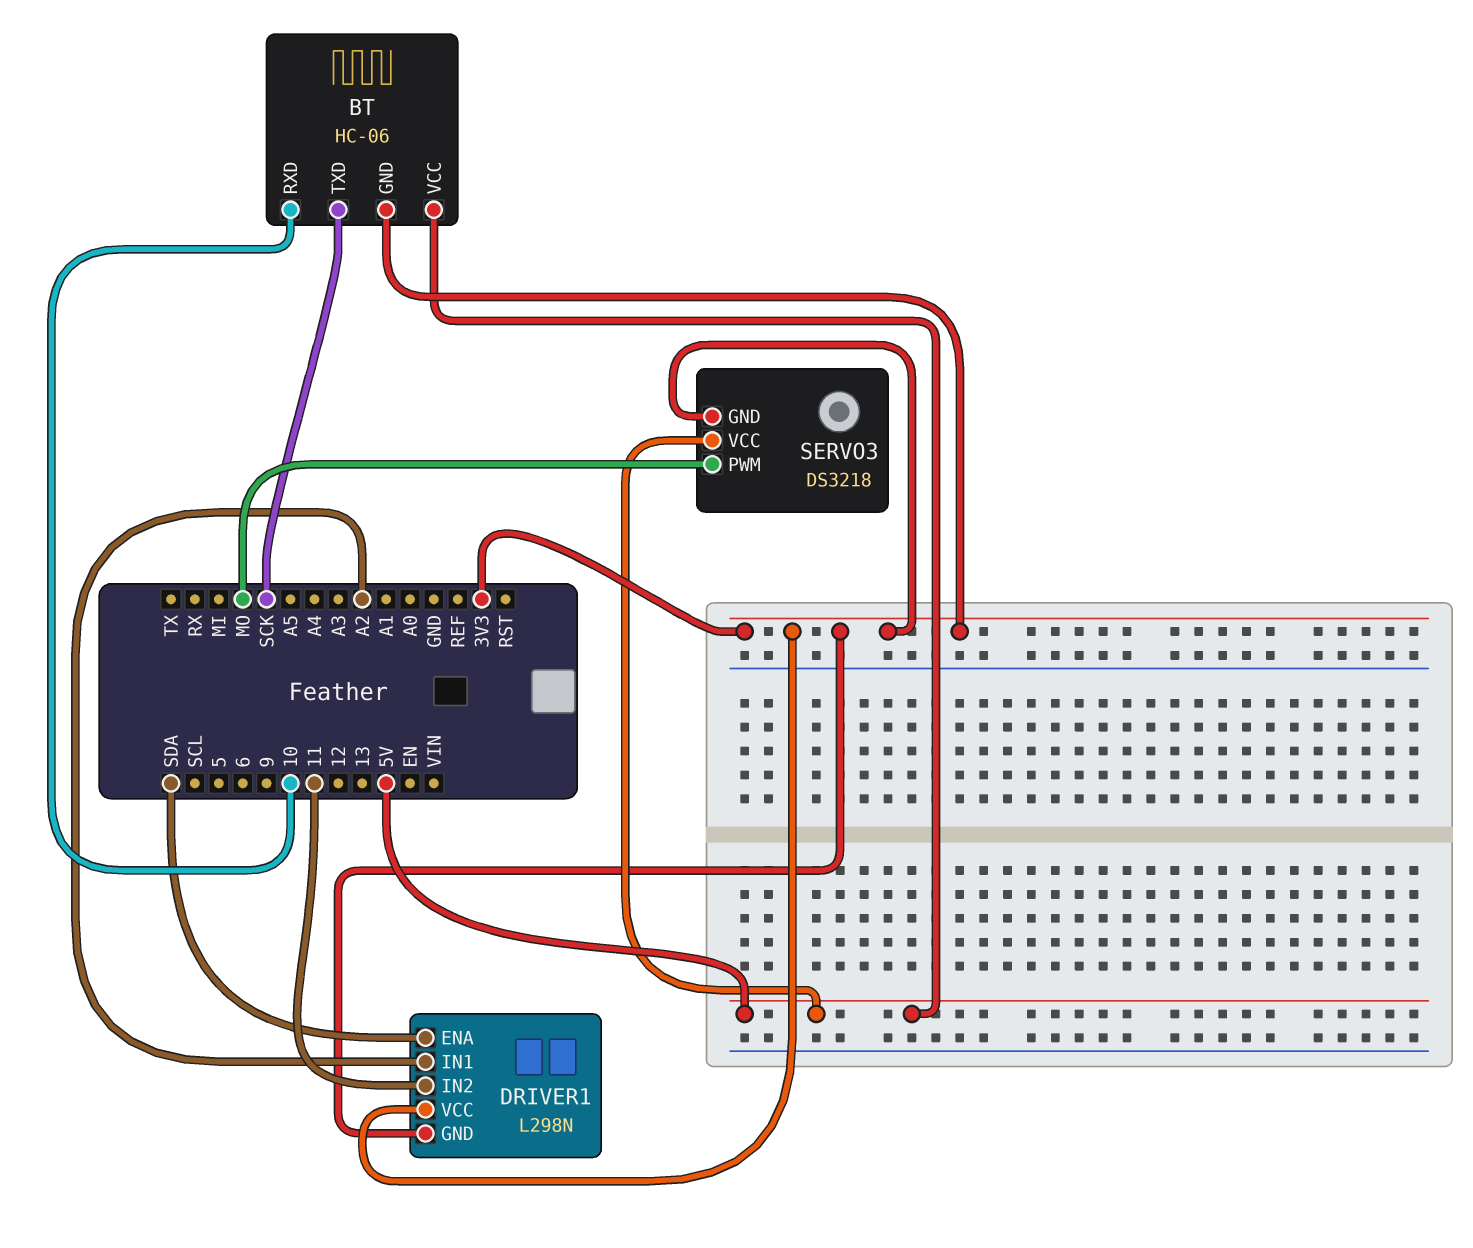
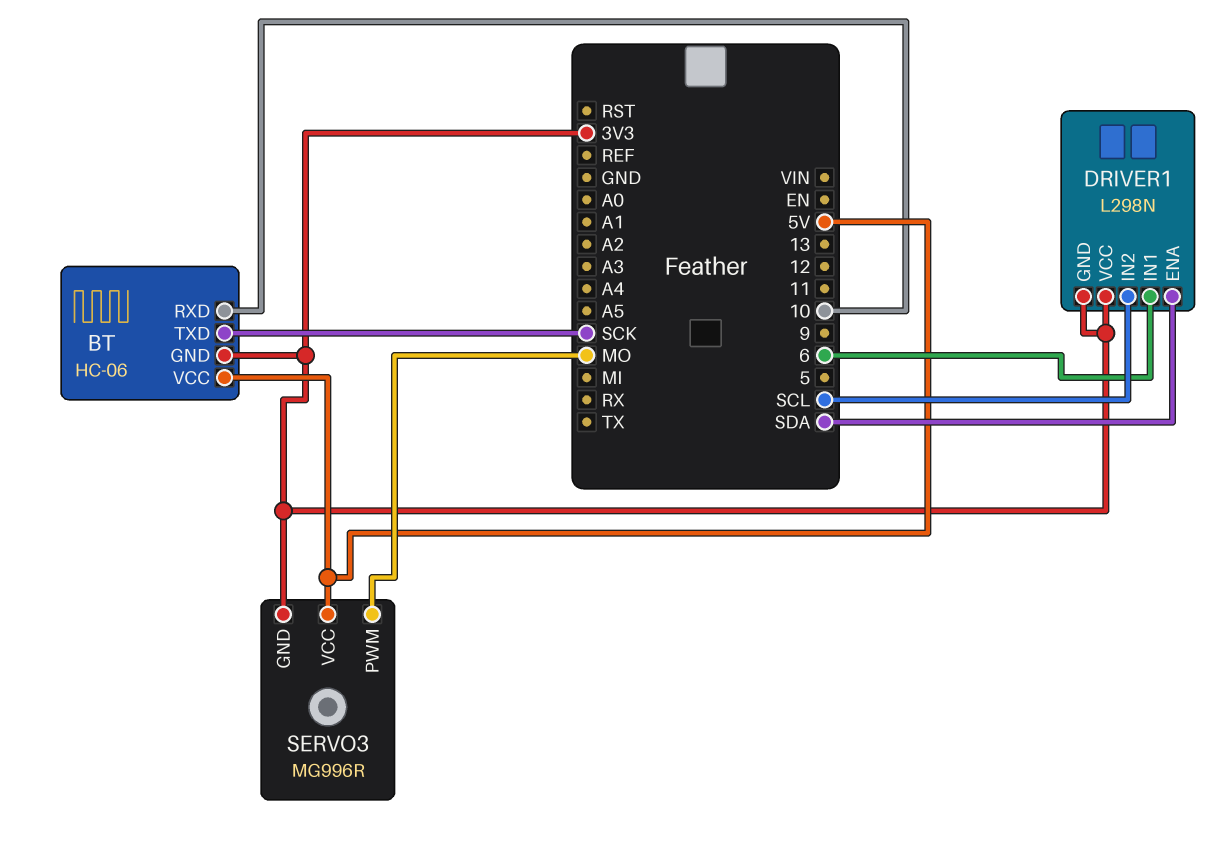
DRIVER1 pin IN1: A2 -> 6
DRIVER1 pin IN2: 11 -> SCL
SERVO3: DS3218 -> MG996R

